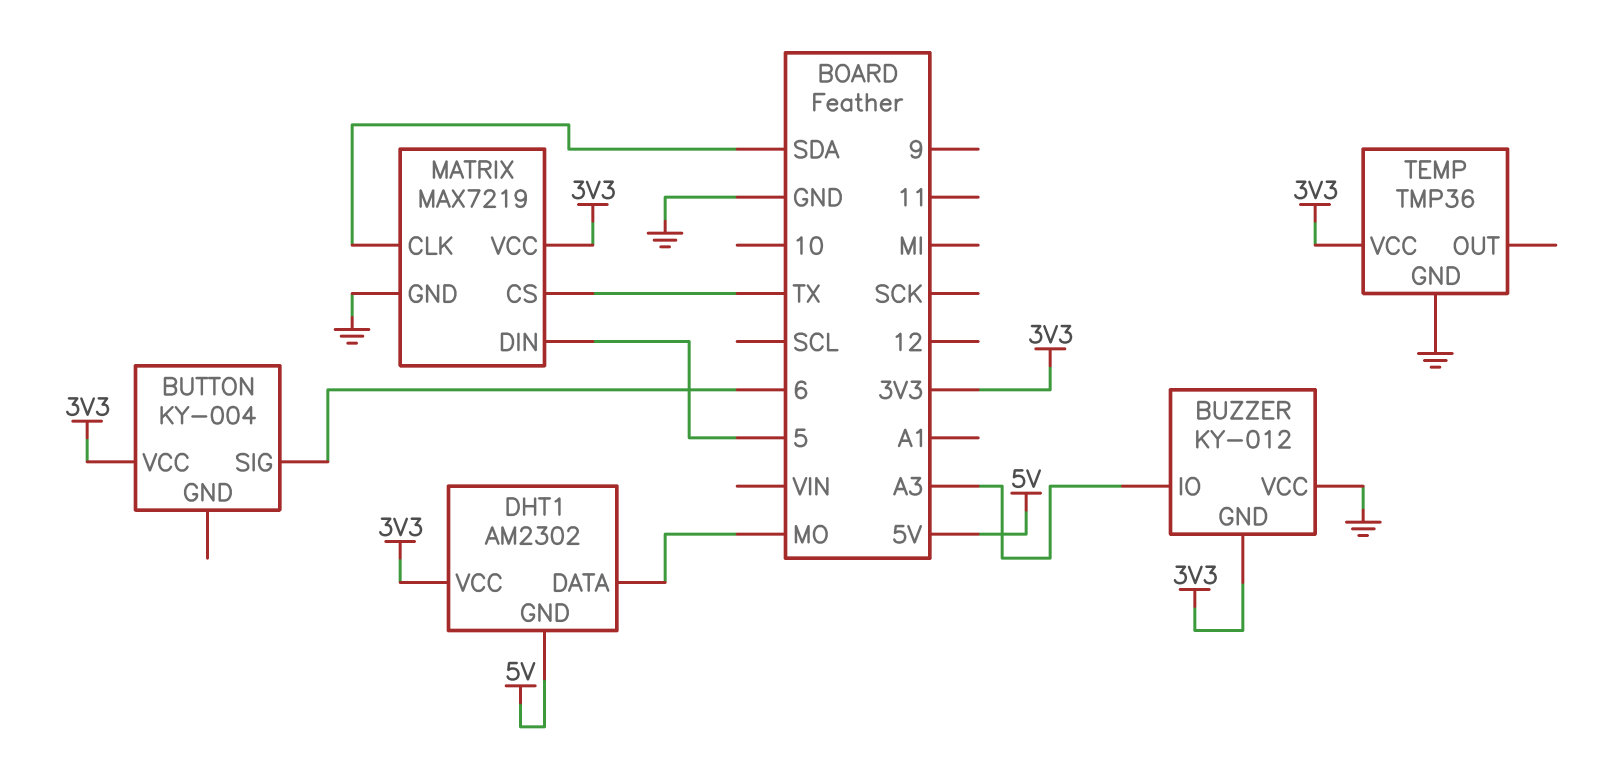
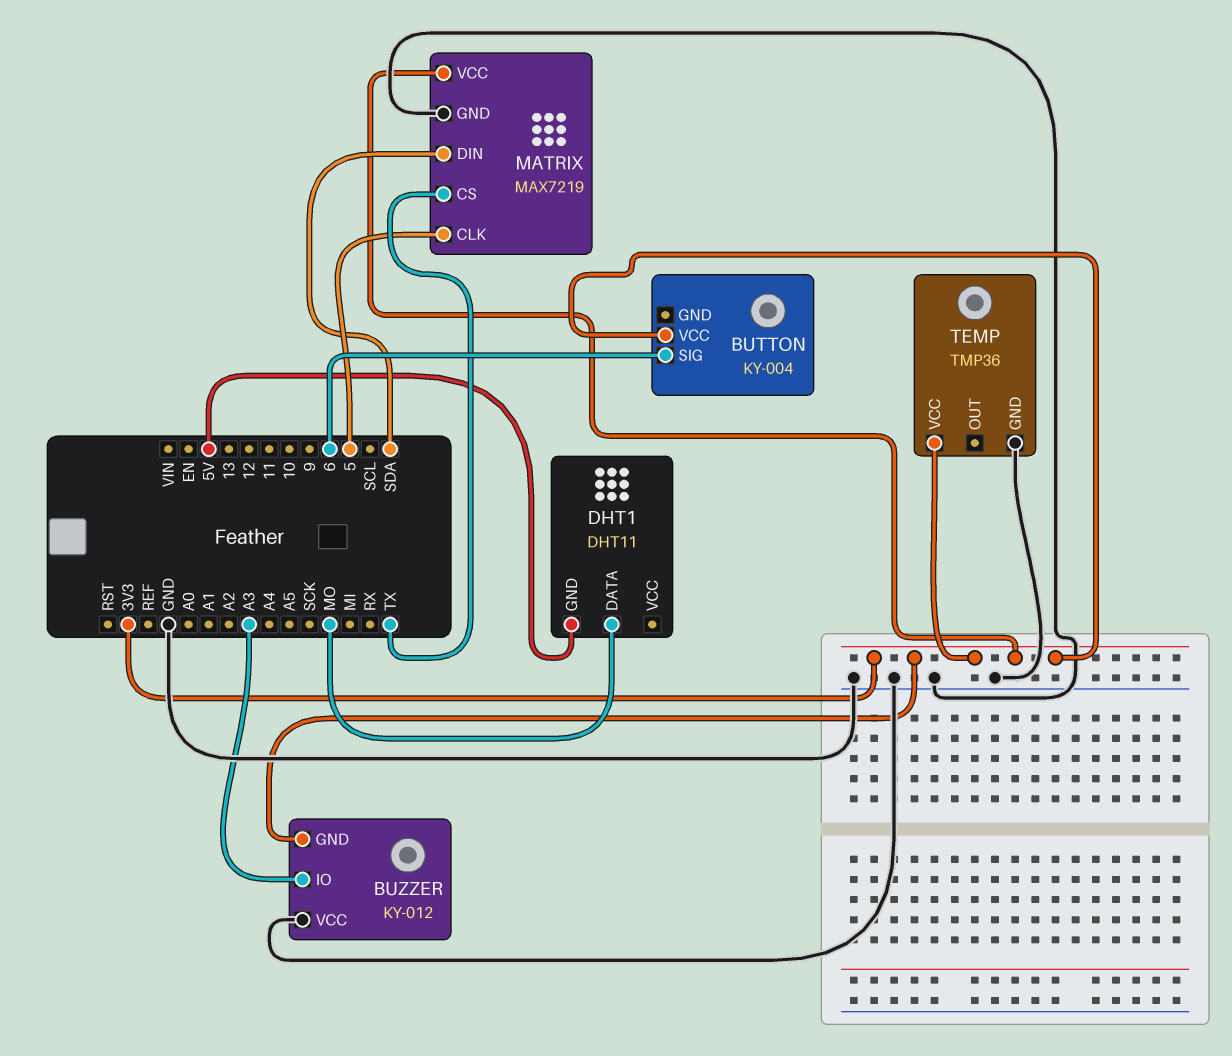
DHT1: AM2302 -> DHT11
DHT1 pin VCC: 3V3 -> none
MATRIX pin CLK: SDA -> 5
MATRIX pin DIN: 5 -> SDA

